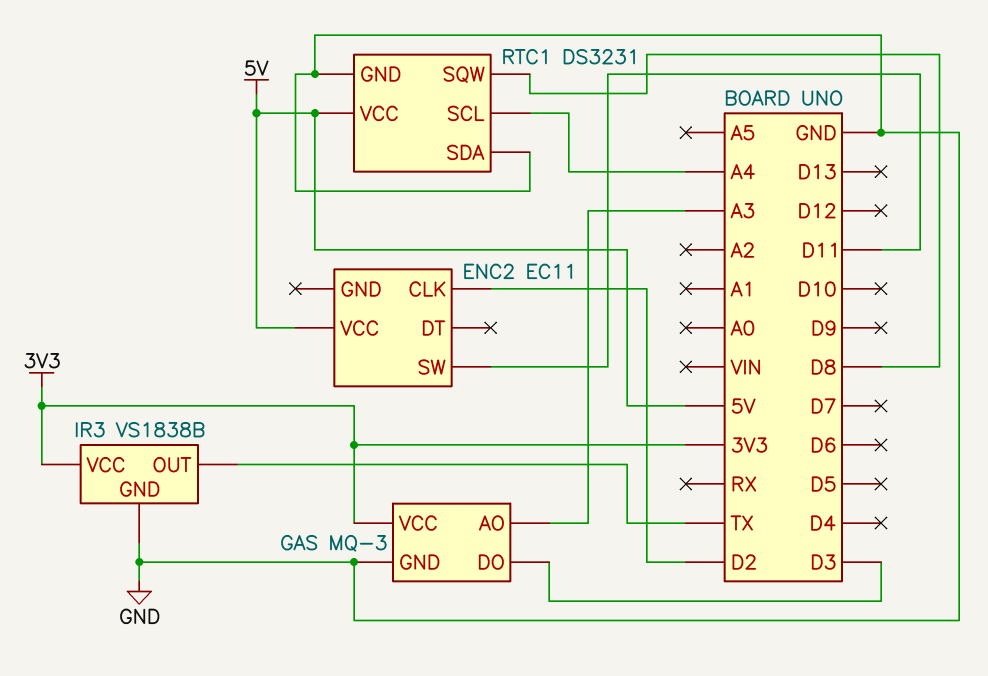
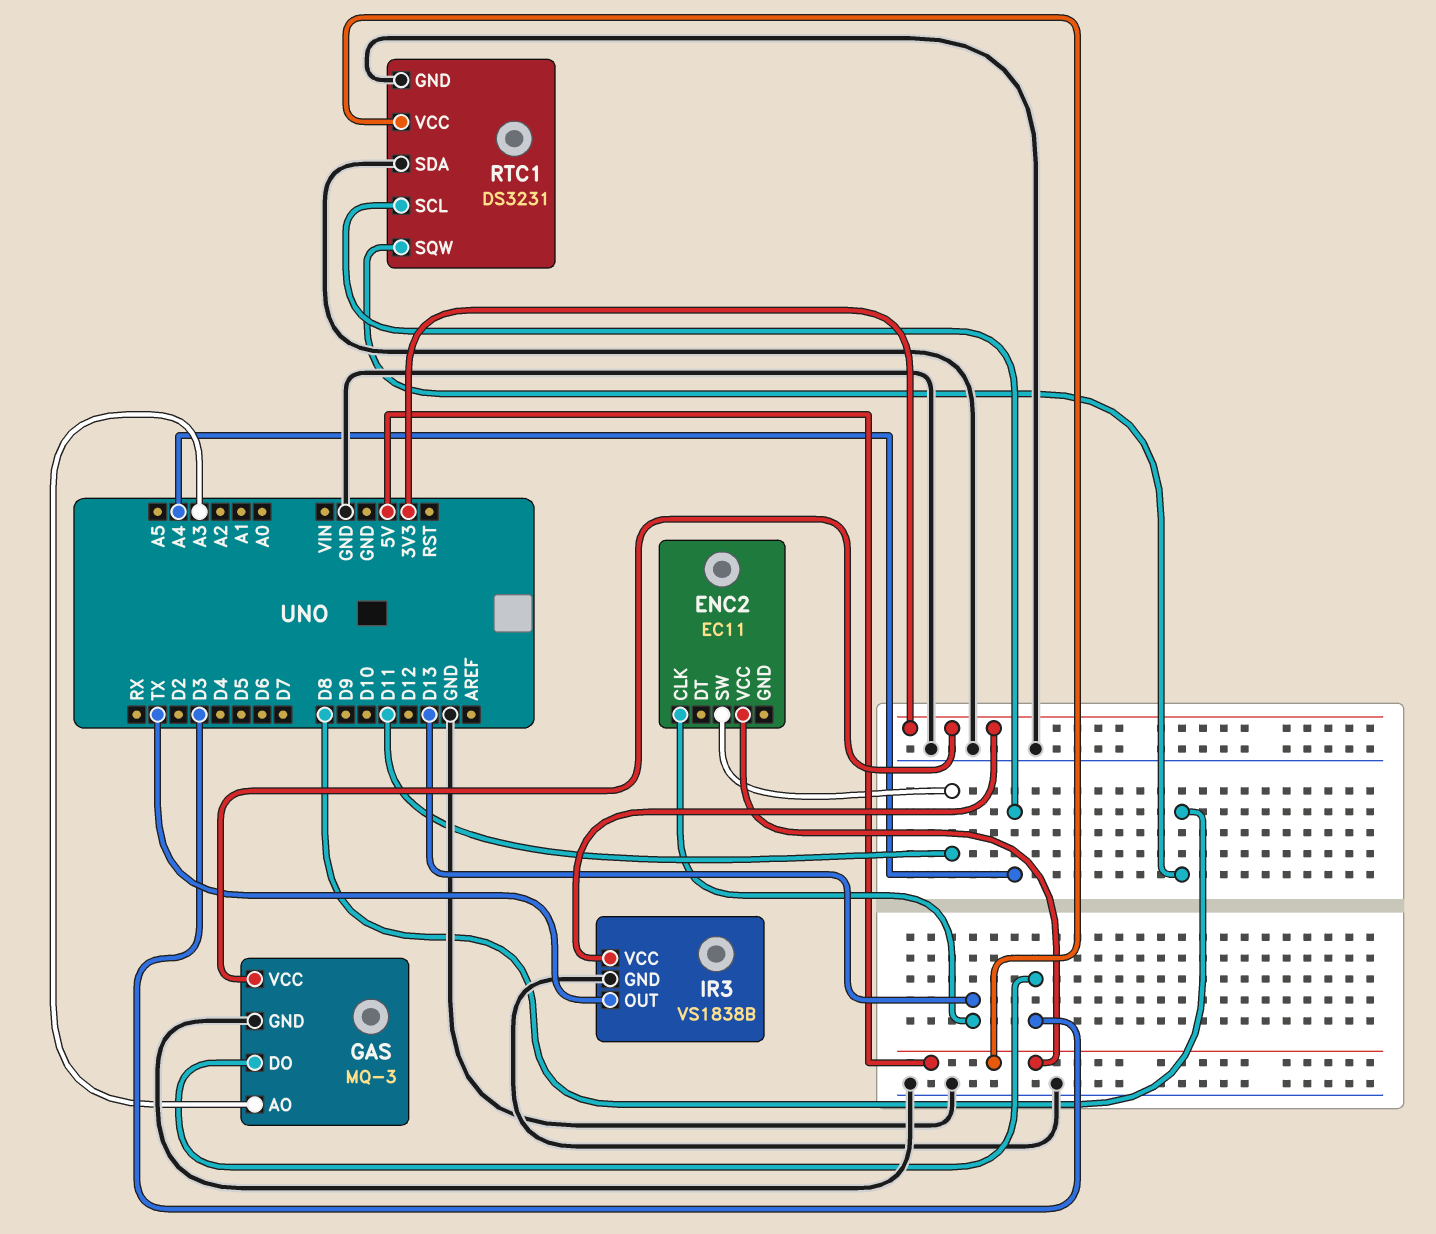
ENC2 pin CLK: D2 -> D13

